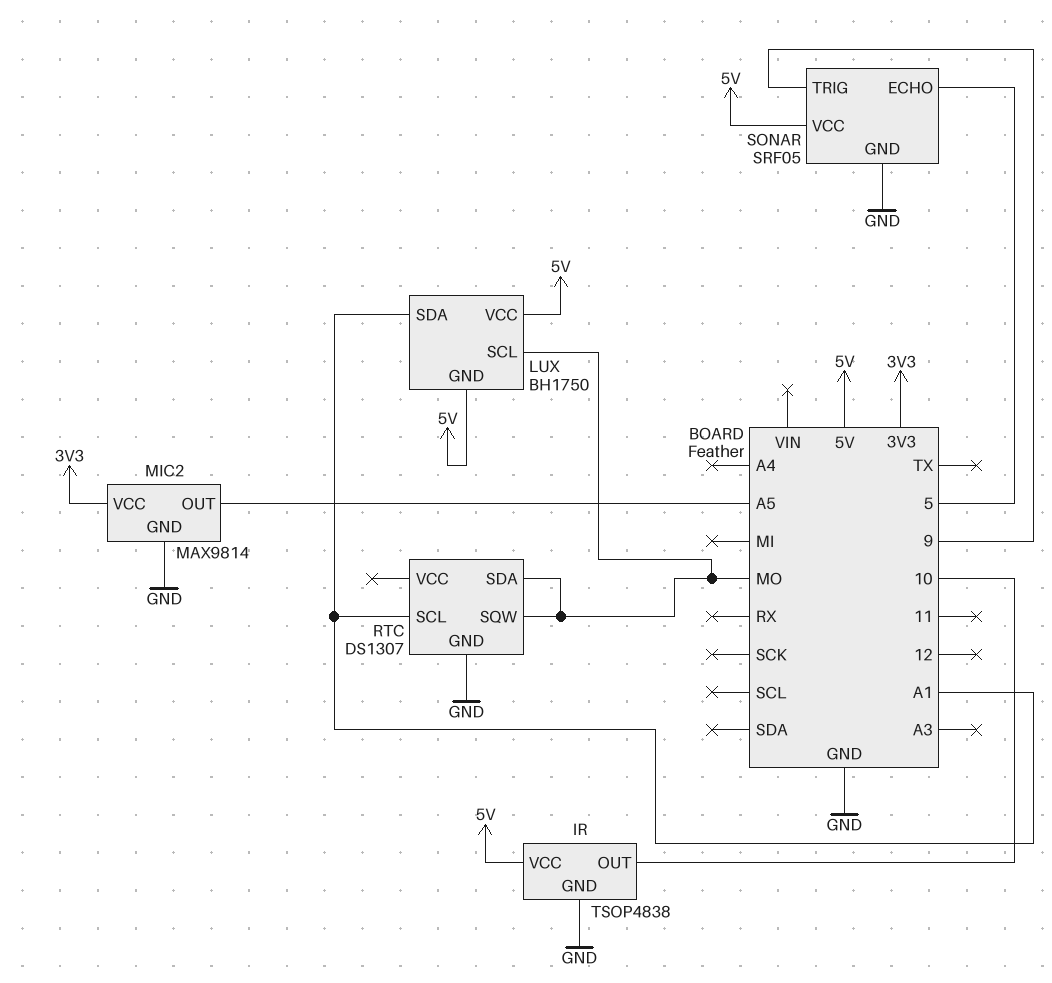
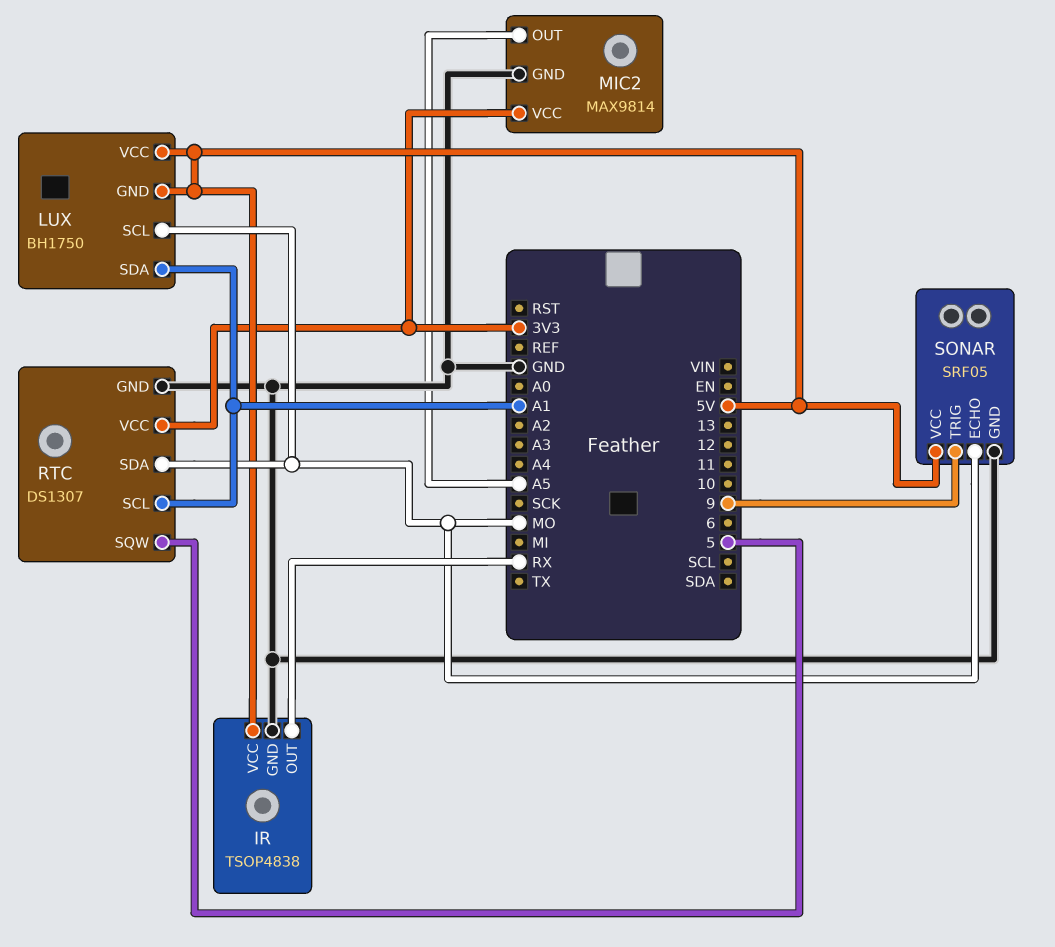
IR pin OUT: 10 -> RX
RTC pin SQW: MO -> 5
RTC pin VCC: none -> 3V3
SONAR pin ECHO: 5 -> MO

